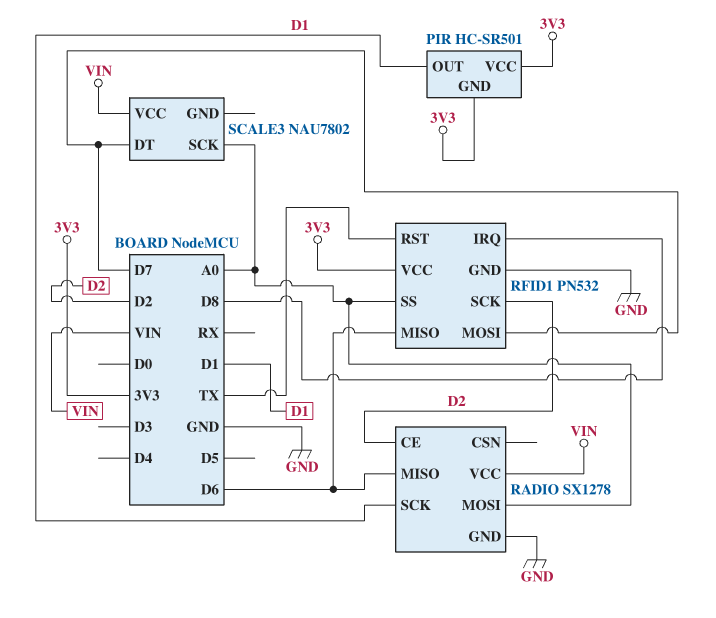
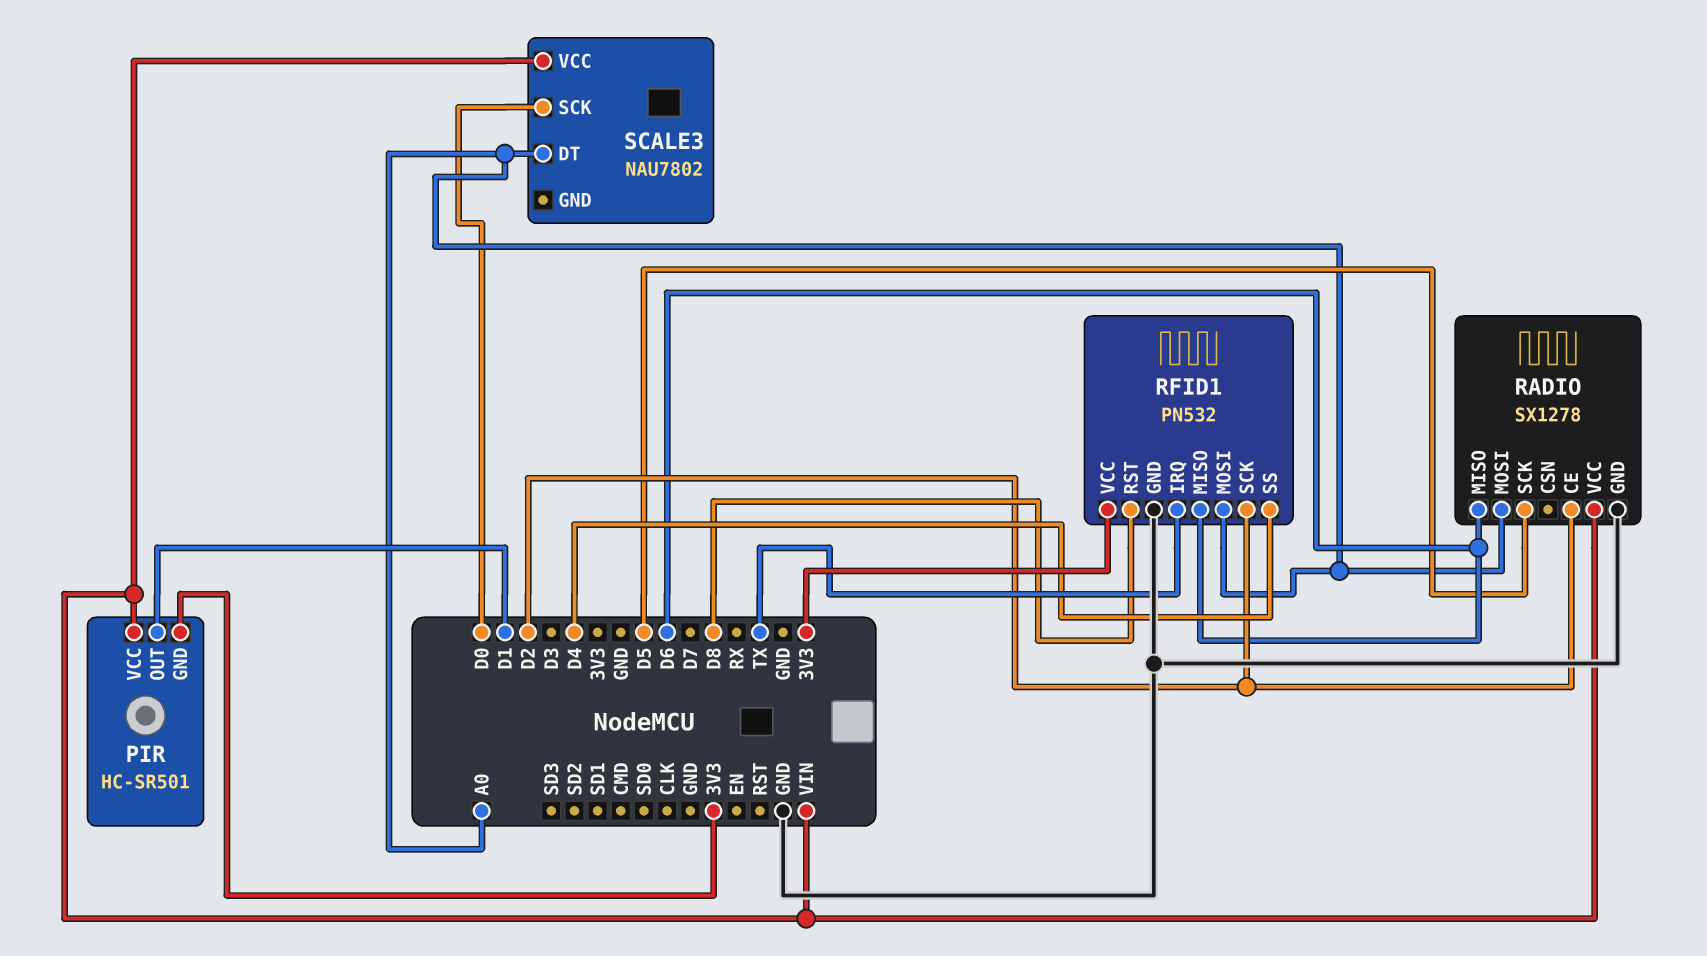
PIR pin VCC: 3V3 -> VIN
RADIO pin SCK: D1 -> D5
RFID1 pin IRQ: D8 -> TX
RFID1 pin MOSI: D7 -> A0
RFID1 pin RST: TX -> D8
RFID1 pin SS: A0 -> D4
SCALE3 pin DT: D7 -> A0
SCALE3 pin SCK: A0 -> D0

